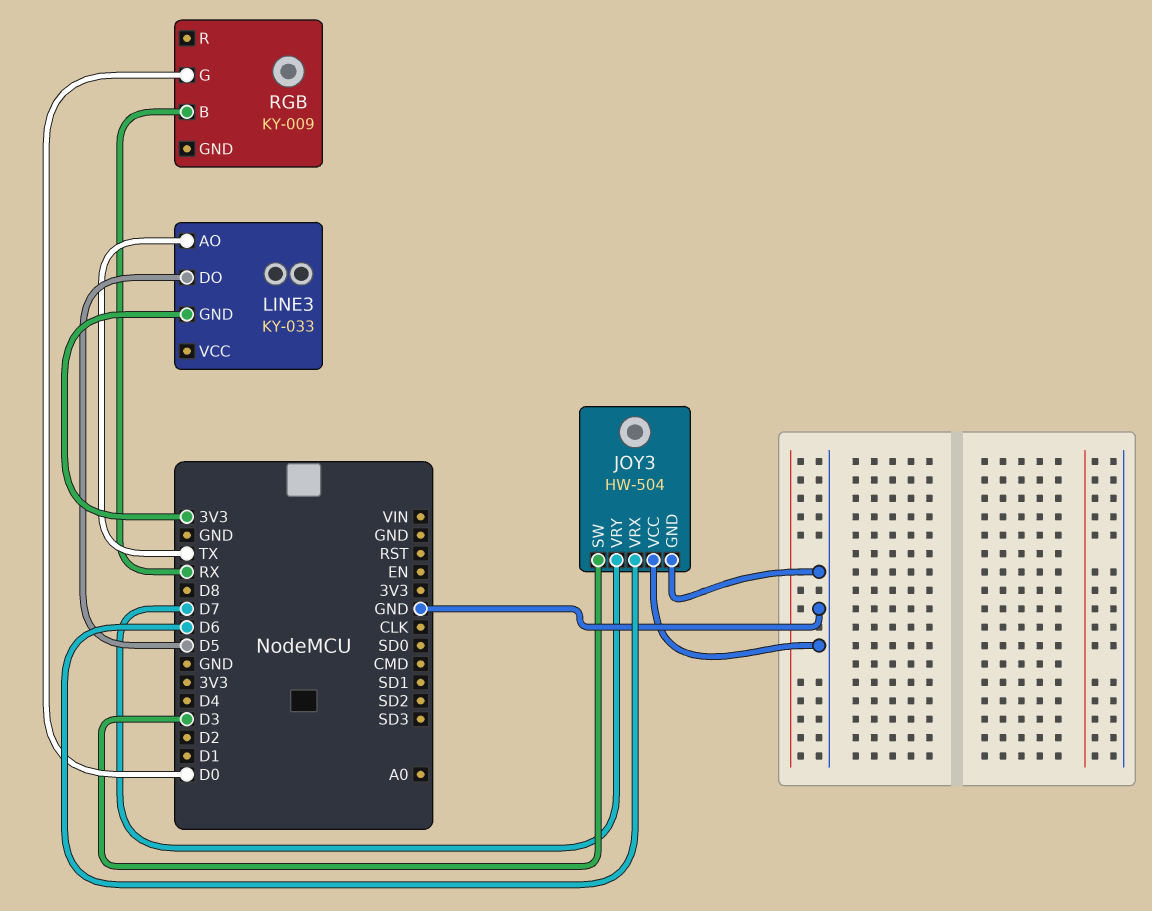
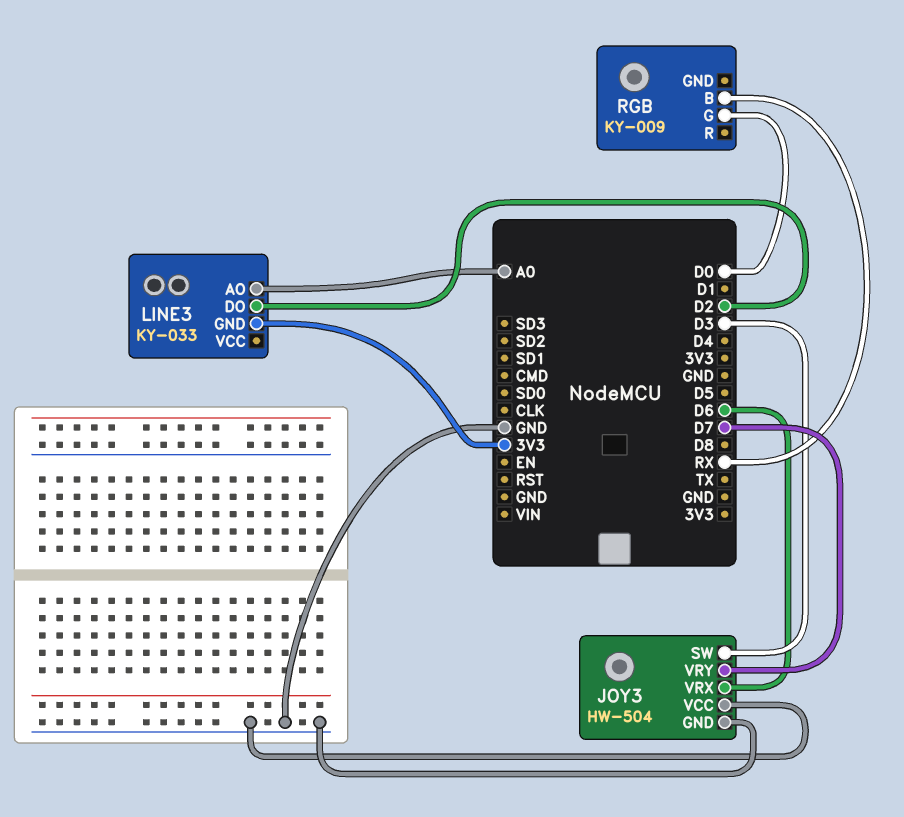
LINE3 pin AO: TX -> A0
LINE3 pin DO: D5 -> D2

